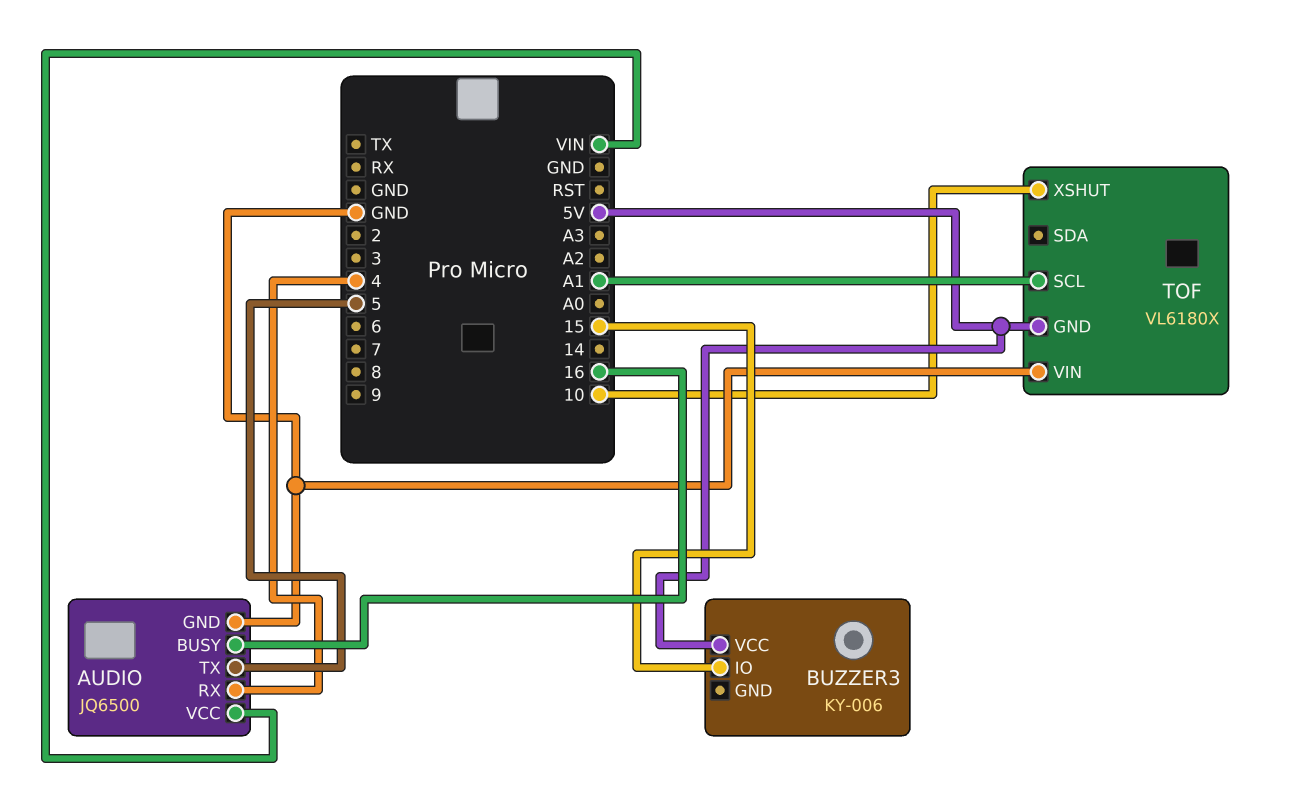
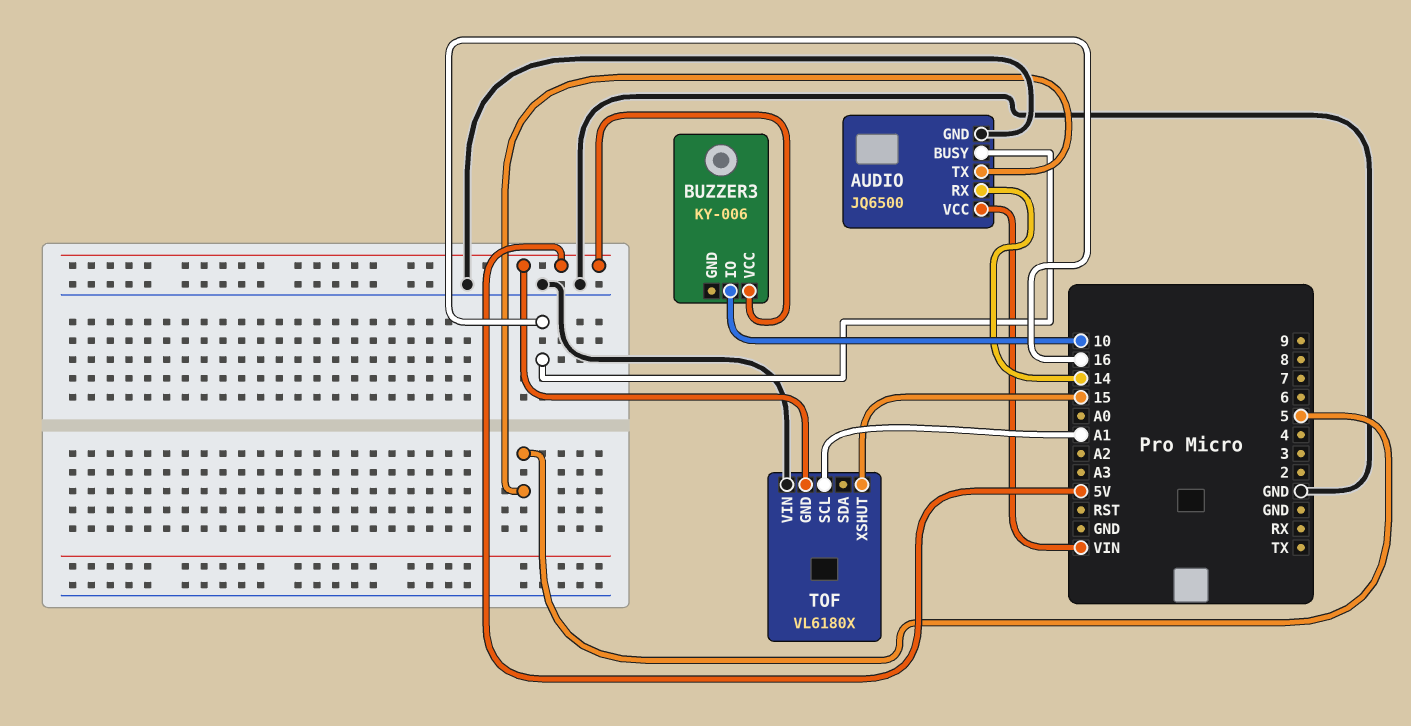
AUDIO pin RX: 4 -> 14
BUZZER3 pin IO: 15 -> 10
TOF pin XSHUT: 10 -> 15

